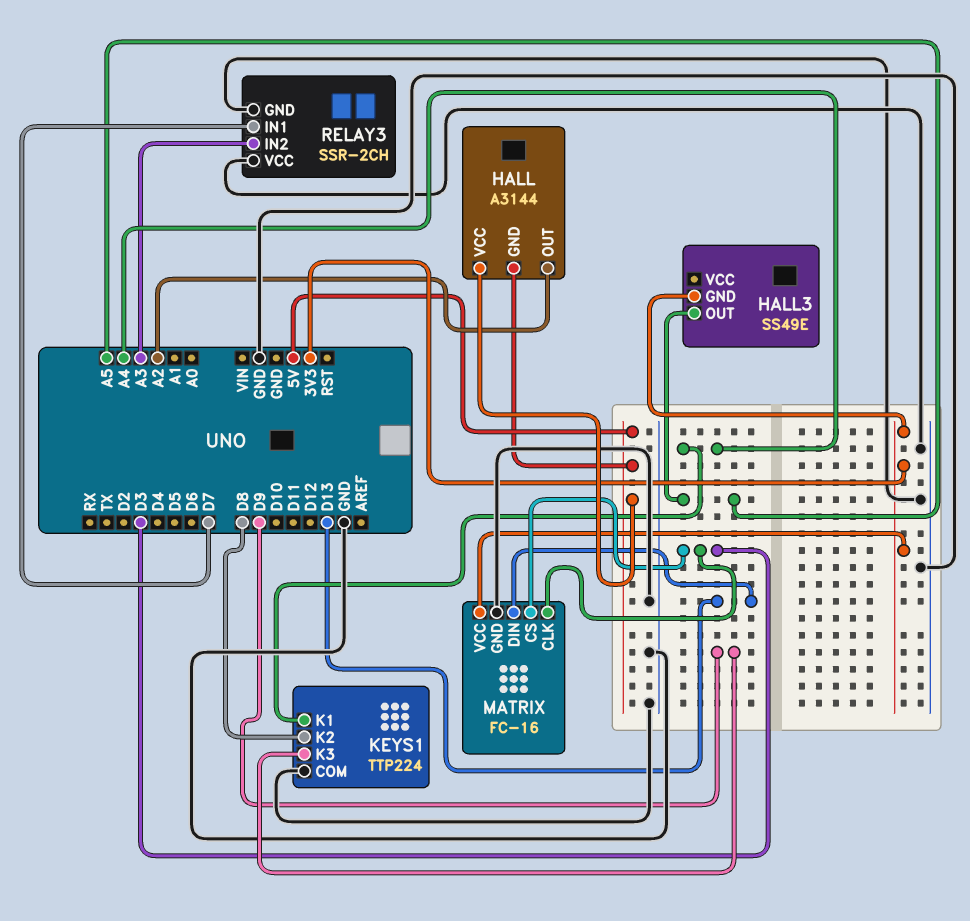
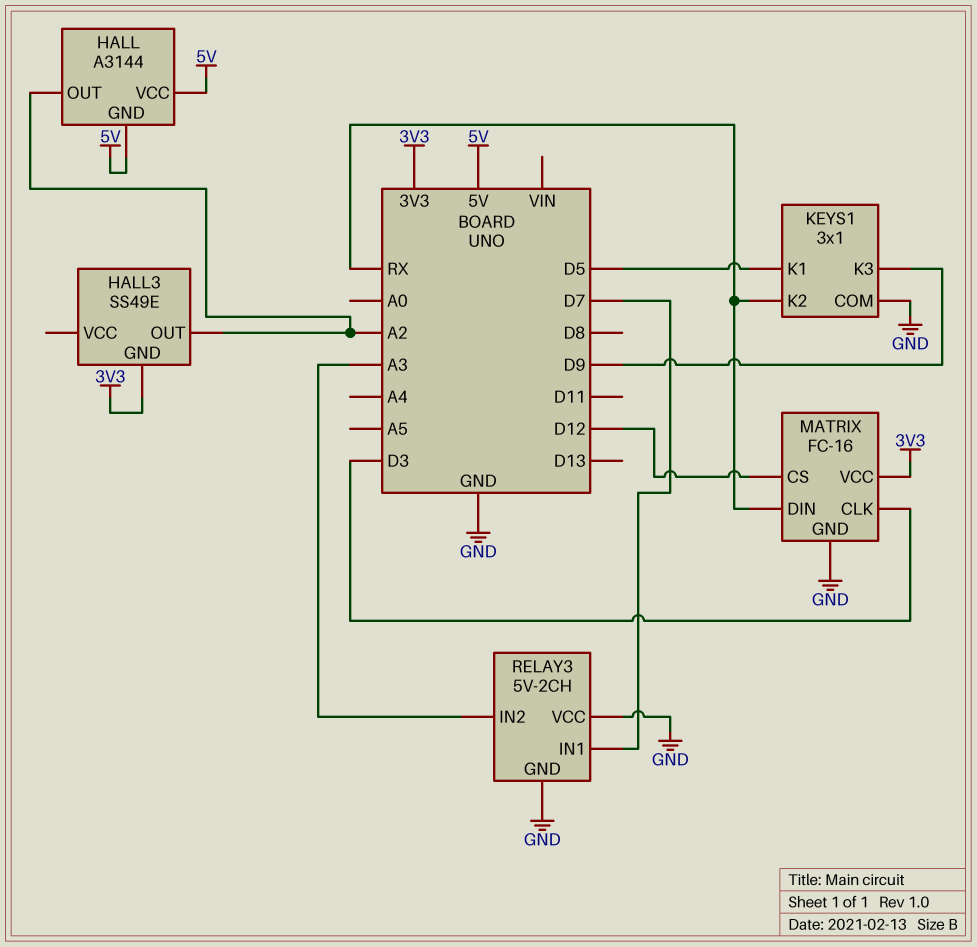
HALL3 pin OUT: A5 -> A2
KEYS1: TTP224 -> 3x1
KEYS1 pin K1: A4 -> D5
KEYS1 pin K2: D8 -> RX
MATRIX pin CS: D3 -> D12
MATRIX pin DIN: D13 -> RX
RELAY3: SSR-2CH -> 5V-2CH

